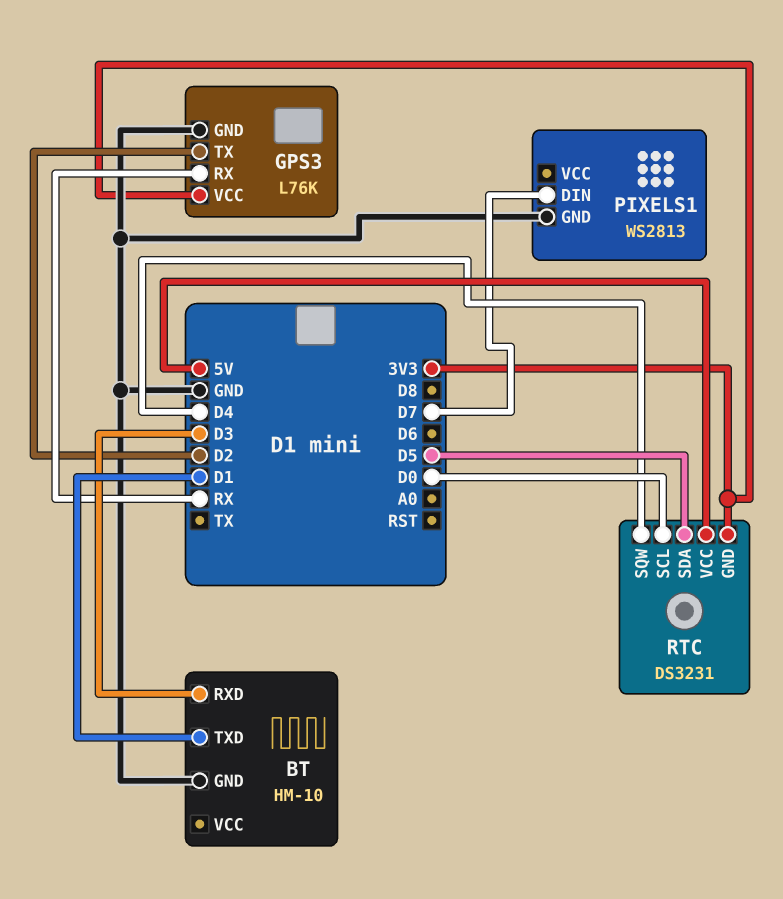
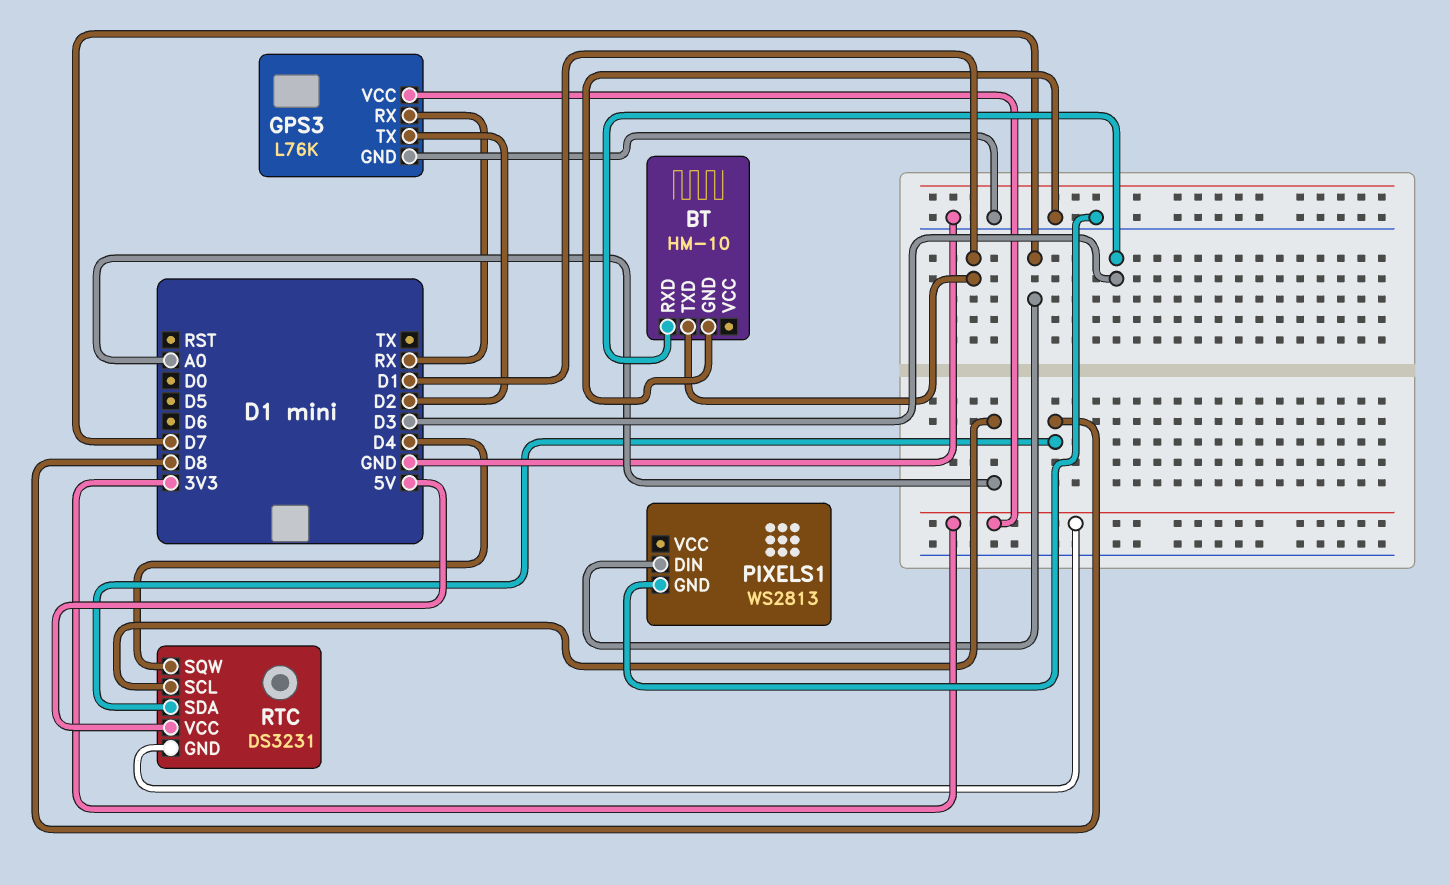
RTC pin SCL: D0 -> A0
RTC pin SDA: D5 -> D8

